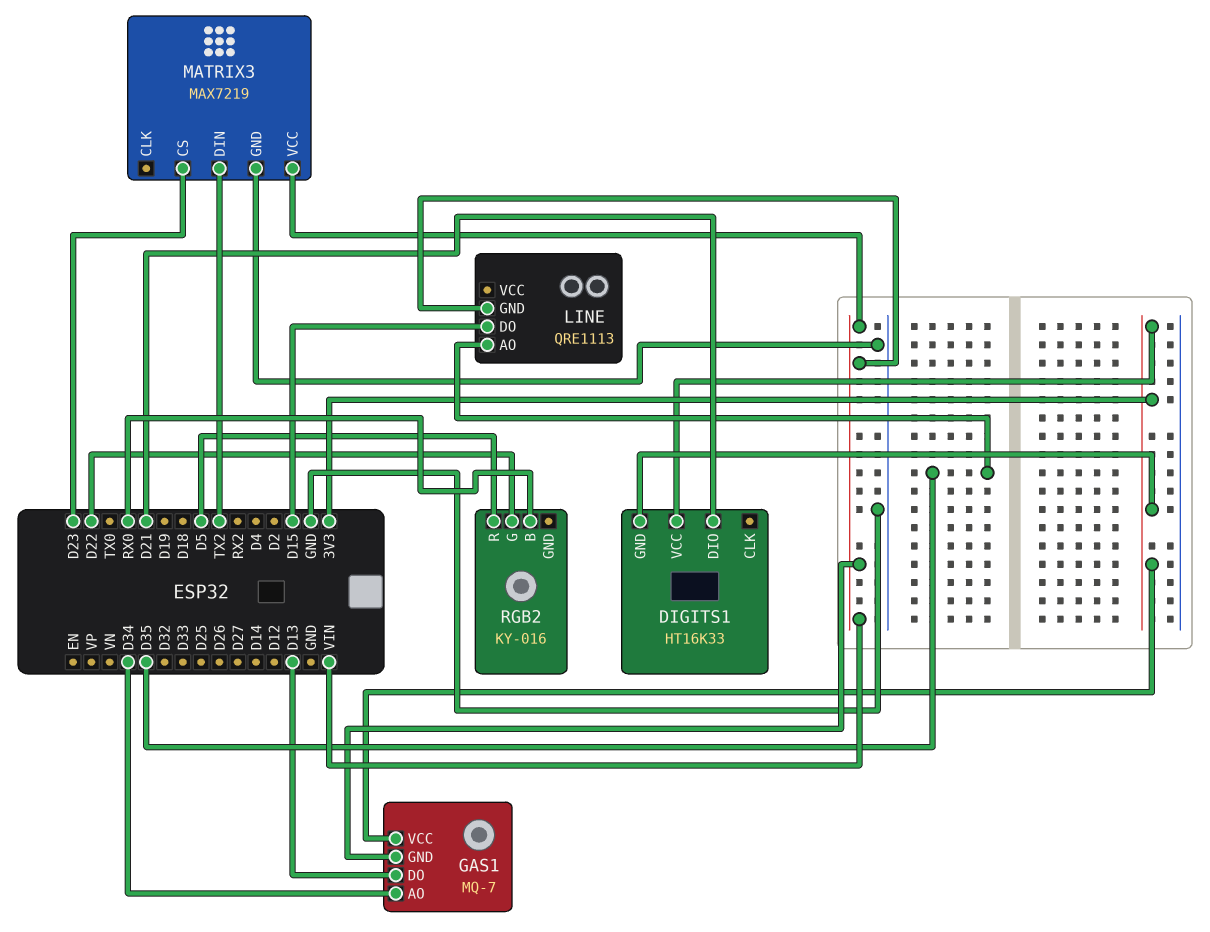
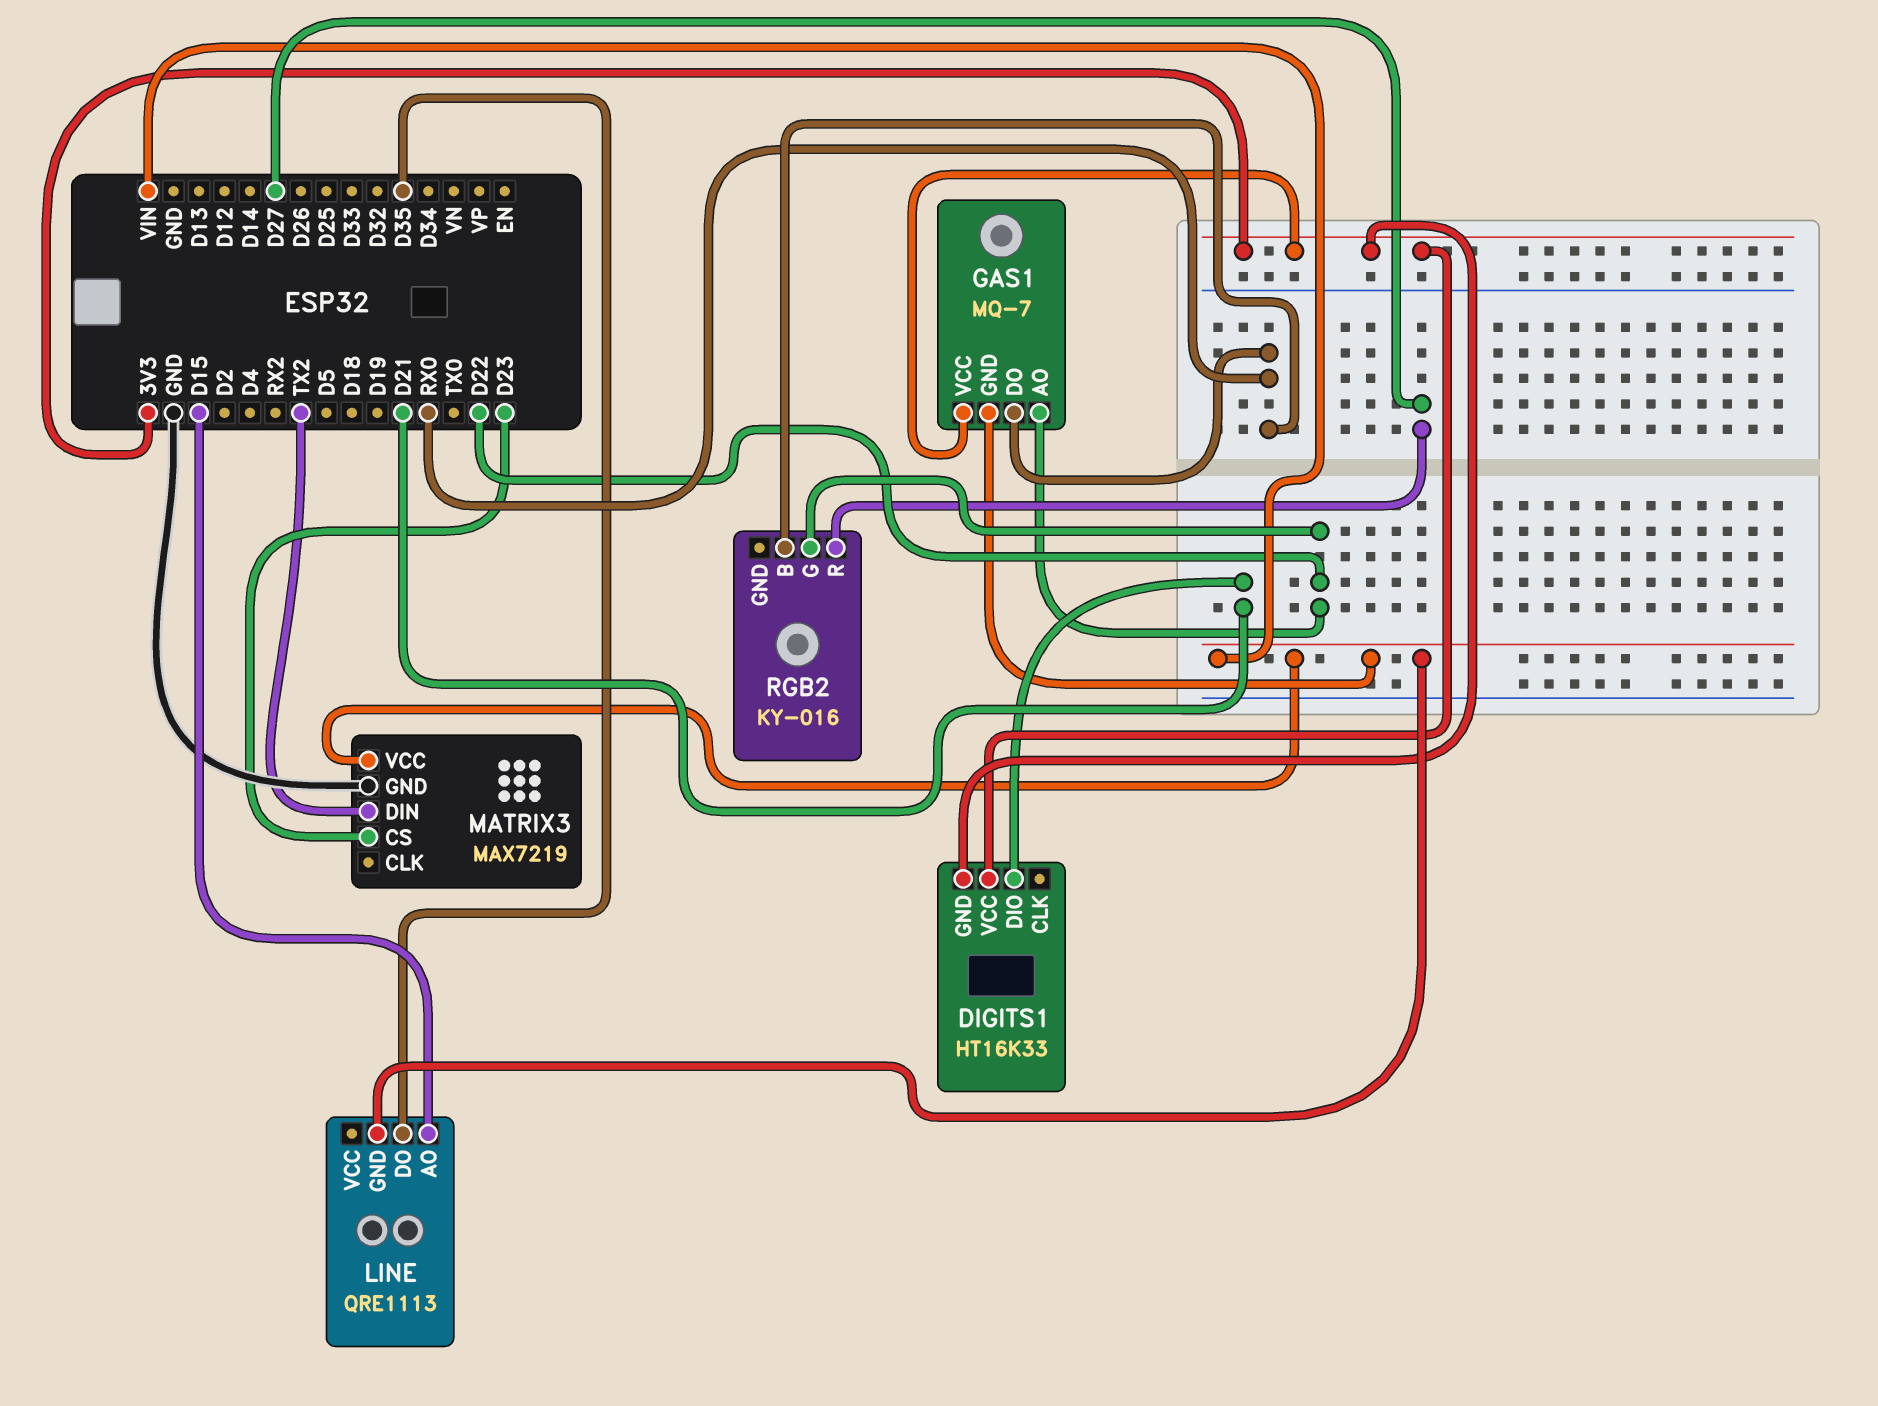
GAS1 pin AO: D34 -> D22
GAS1 pin DO: D13 -> RX0
LINE pin AO: D35 -> D15
LINE pin DO: D15 -> D35
RGB2 pin R: D5 -> D27

